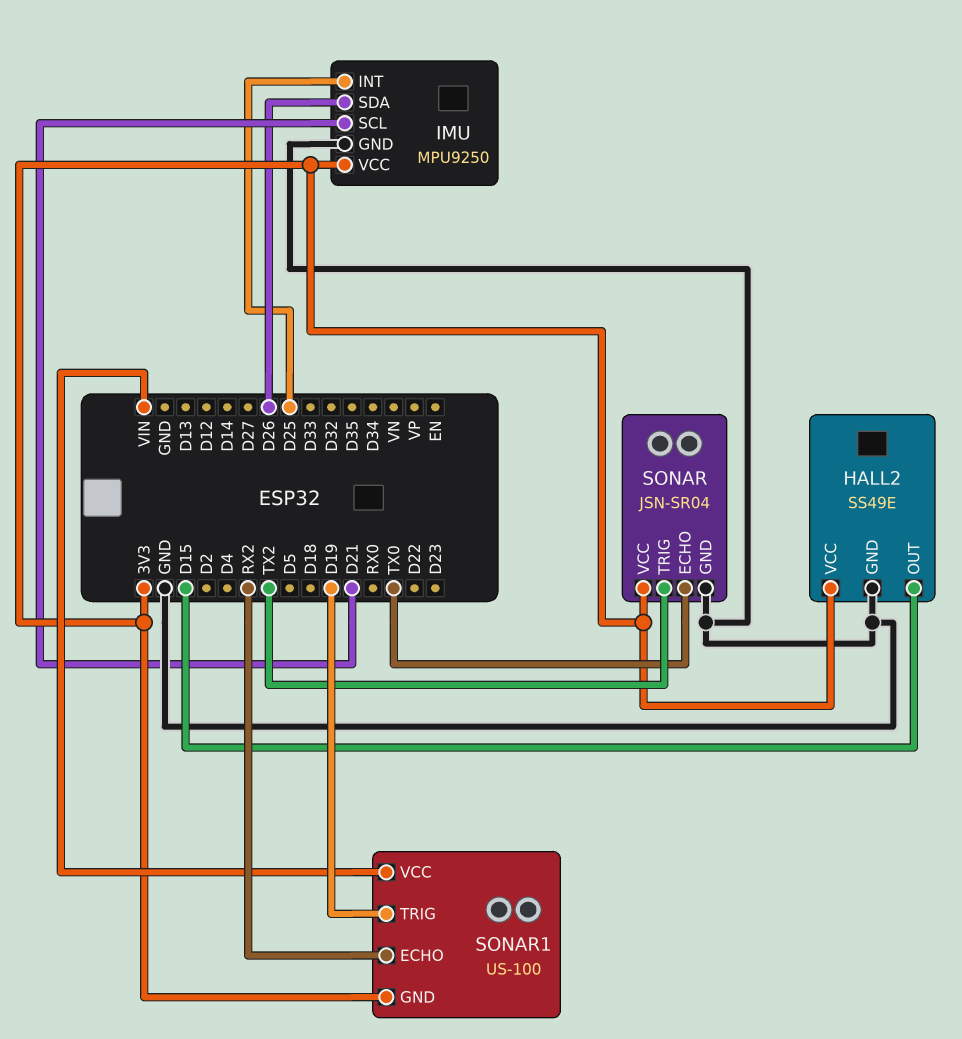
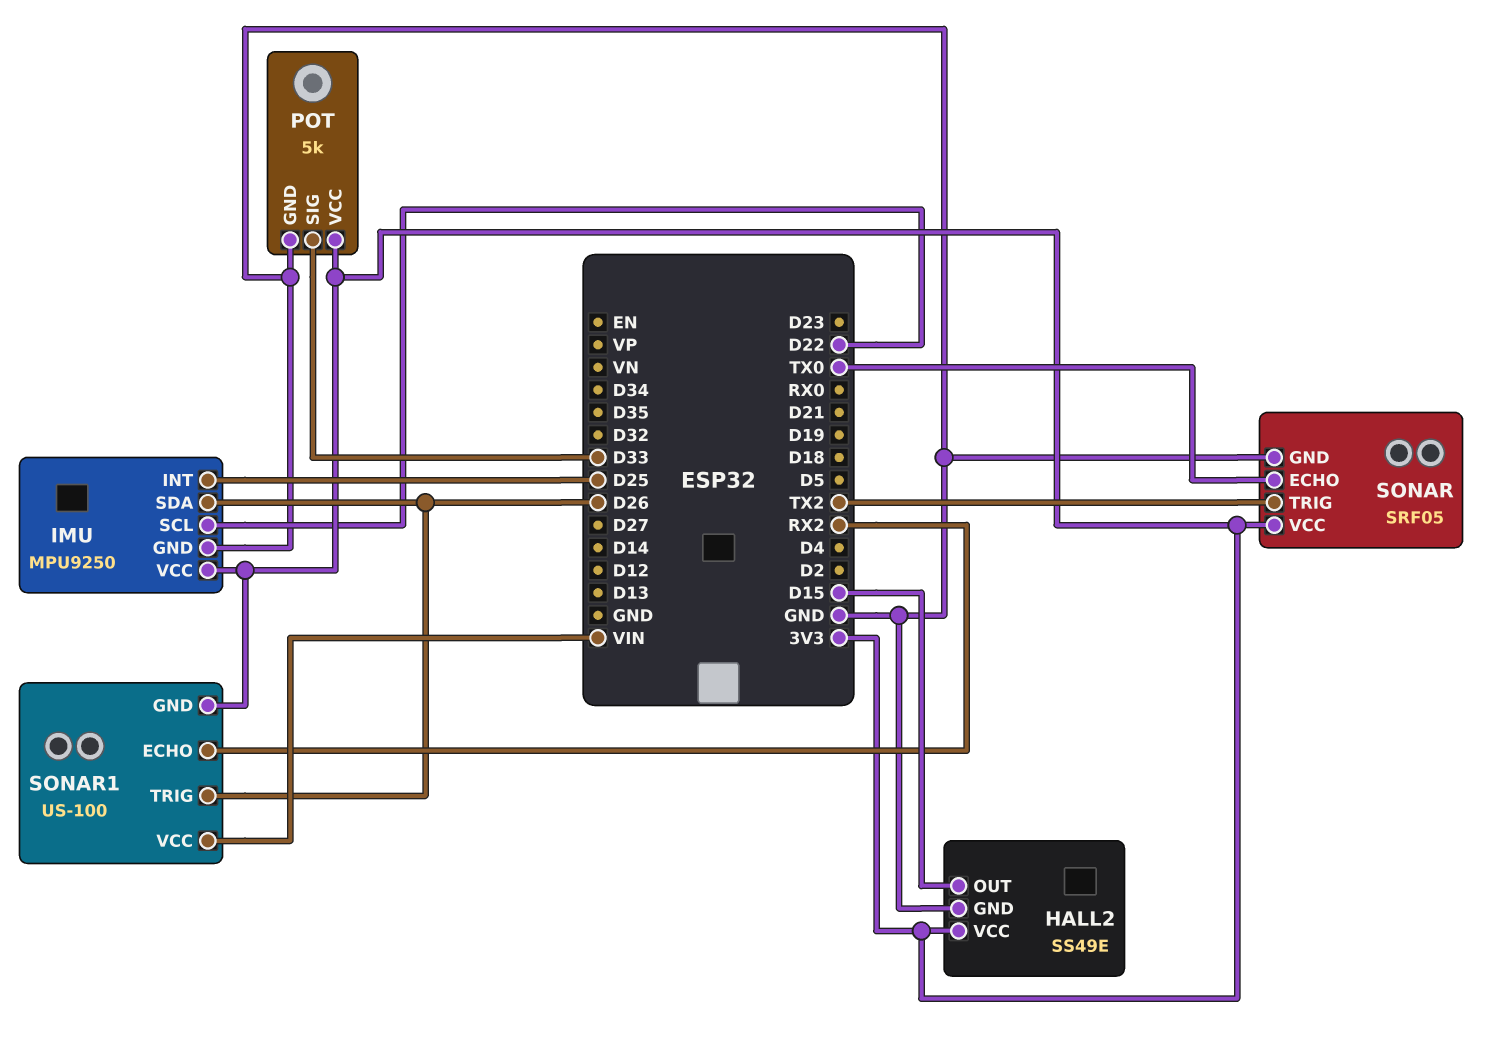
IMU pin SCL: D21 -> D22
POT: none -> 5k
POT pin GND: none -> GND
POT pin SIG: none -> D33
POT pin VCC: none -> 3V3
SONAR: JSN-SR04 -> SRF05
SONAR1 pin TRIG: D19 -> D26

